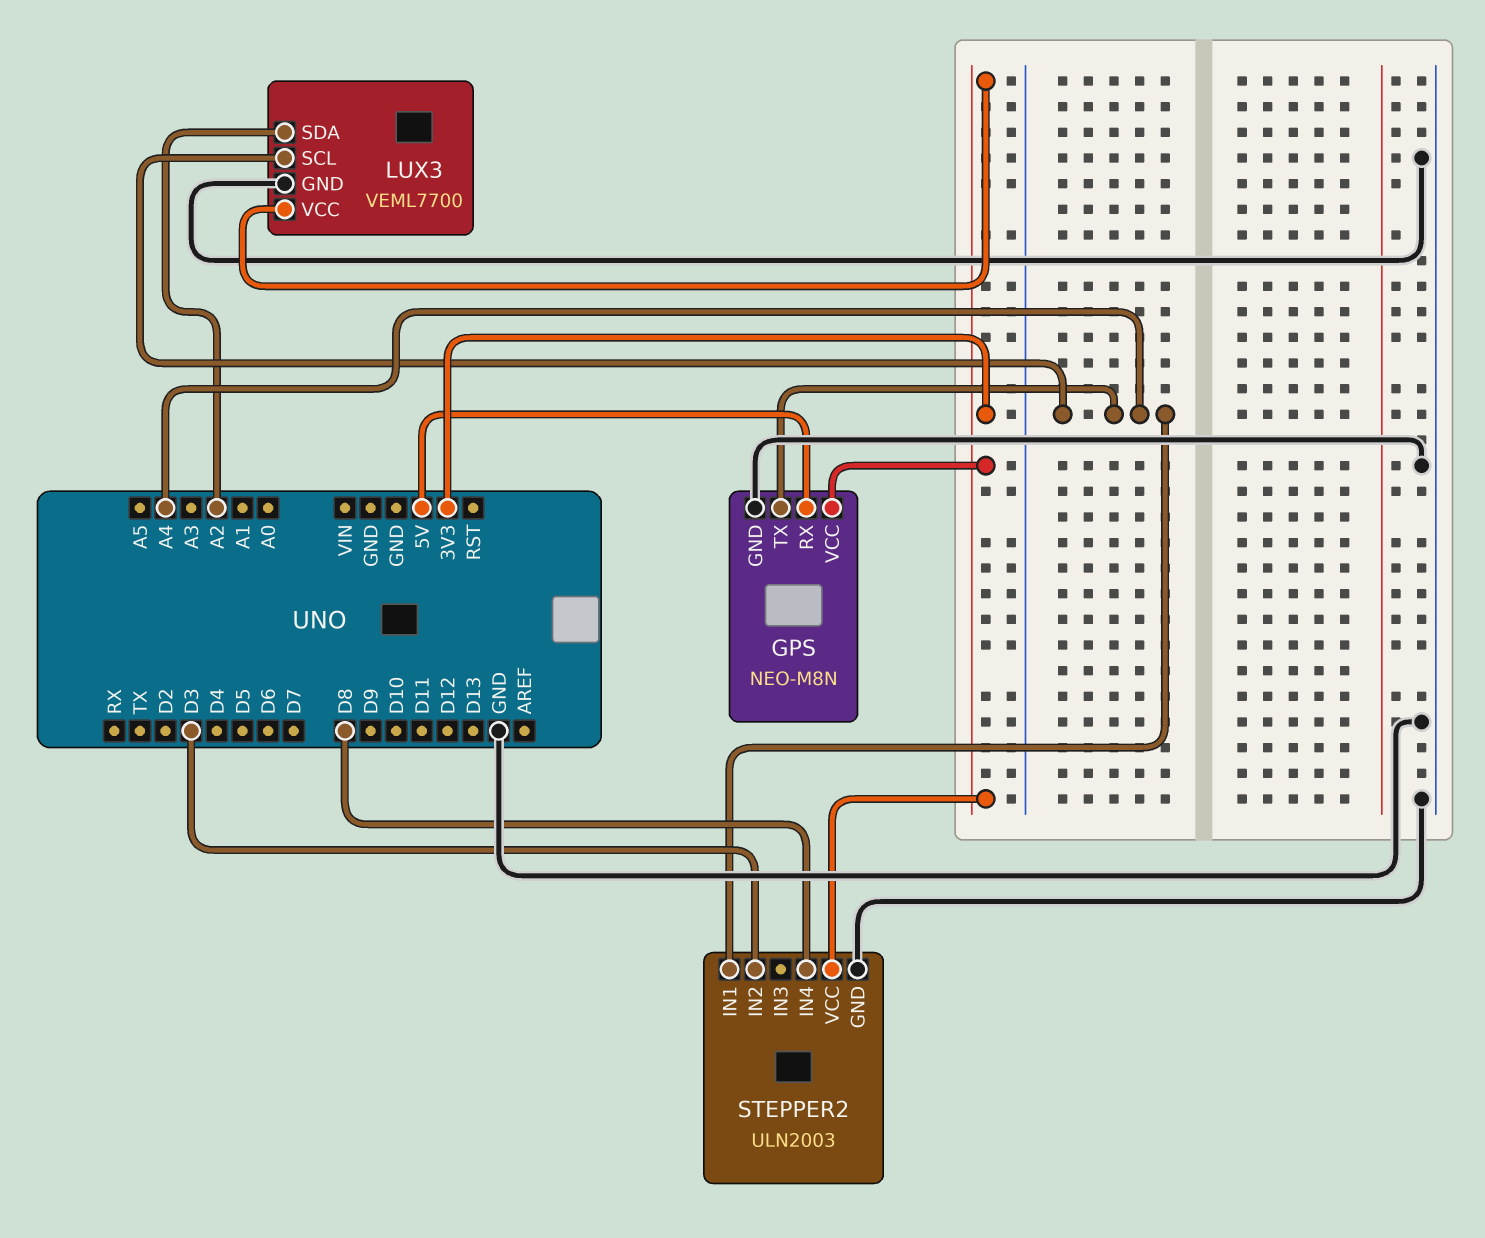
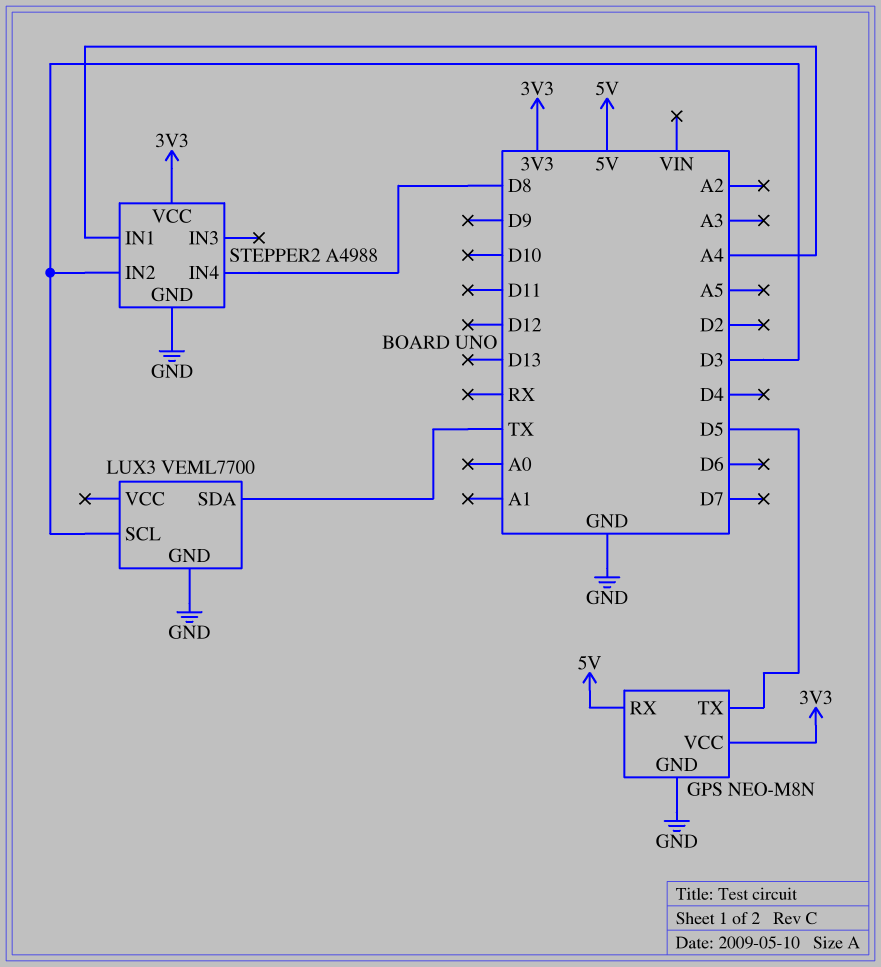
GPS pin TX: A4 -> D5
LUX3 pin SCL: A4 -> D3
LUX3 pin SDA: A2 -> TX
LUX3 pin VCC: 3V3 -> none
STEPPER2: ULN2003 -> A4988

